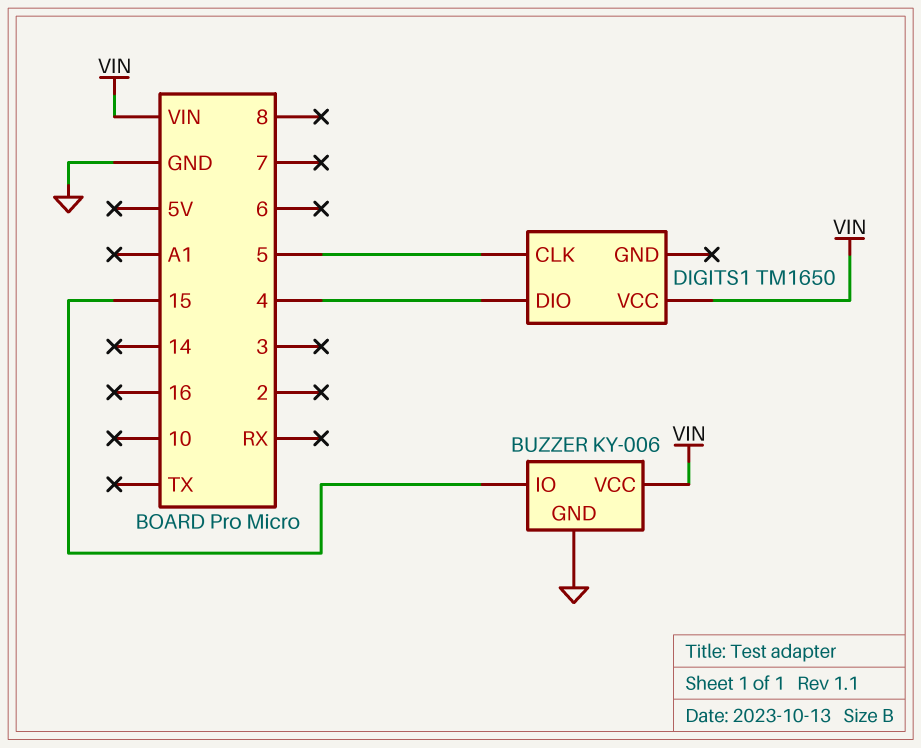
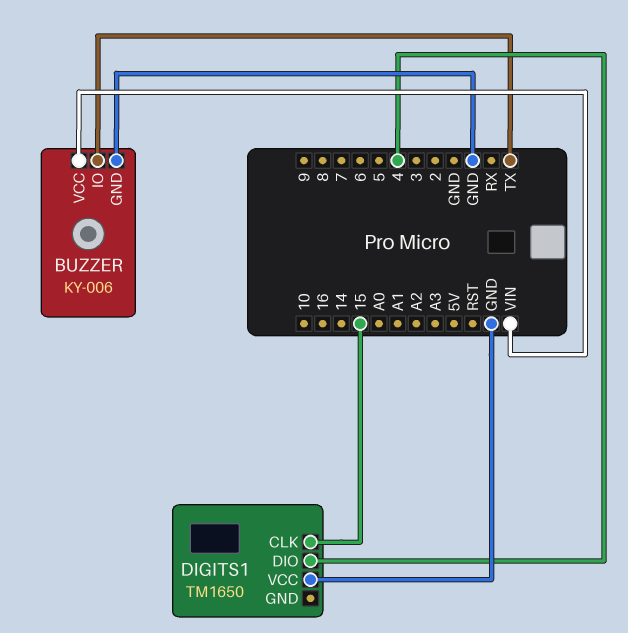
BUZZER pin IO: 15 -> TX
DIGITS1 pin CLK: 5 -> 15
DIGITS1 pin VCC: VIN -> GND

